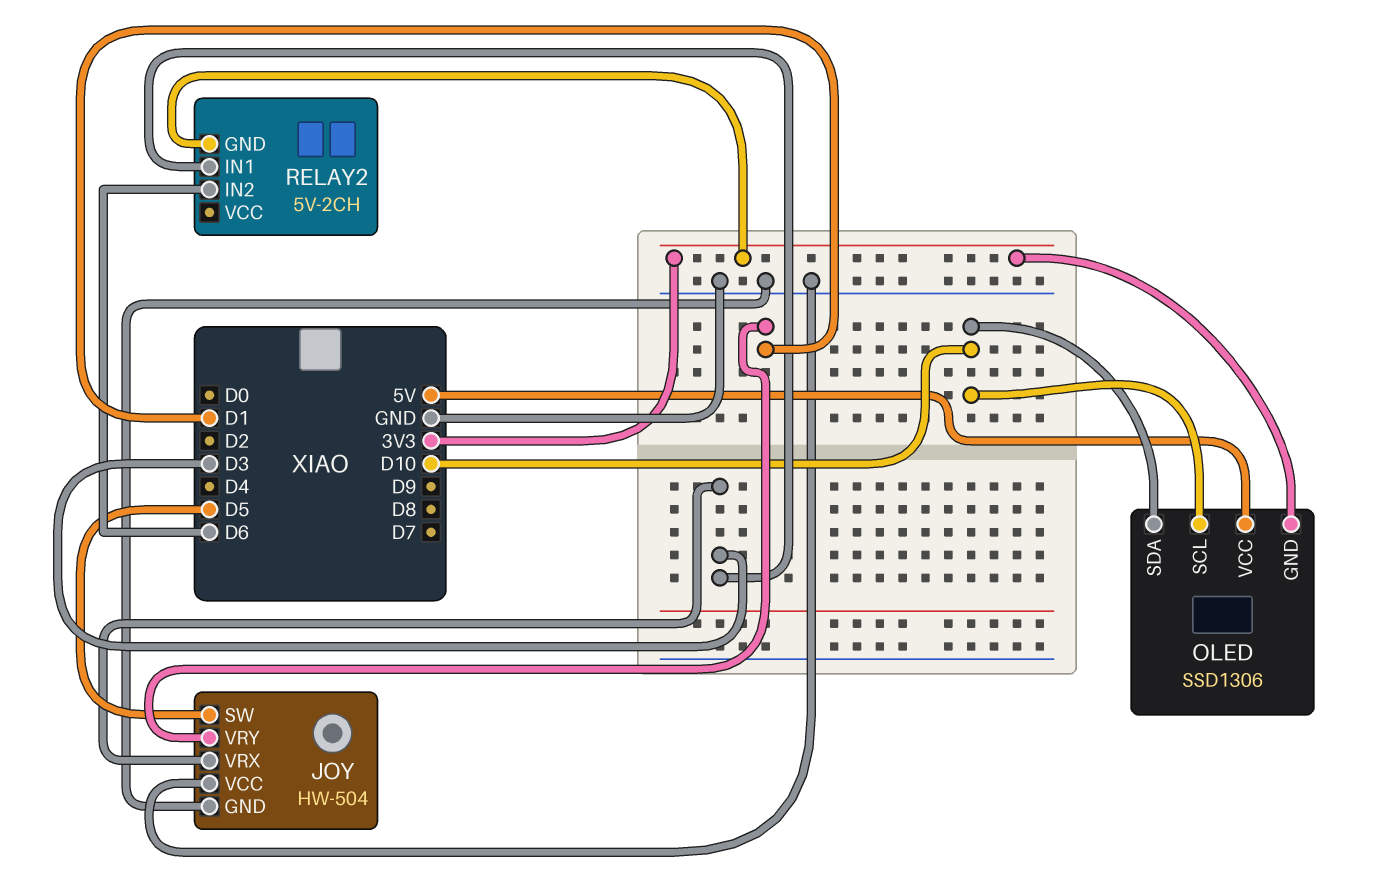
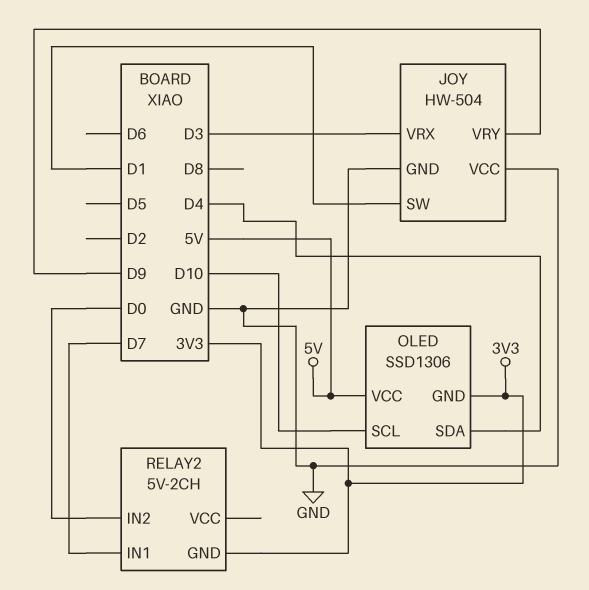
JOY pin SW: D5 -> D1
JOY pin VRY: D1 -> D9
OLED pin SDA: D10 -> D4
RELAY2 pin IN1: D3 -> D7
RELAY2 pin IN2: D6 -> D0

